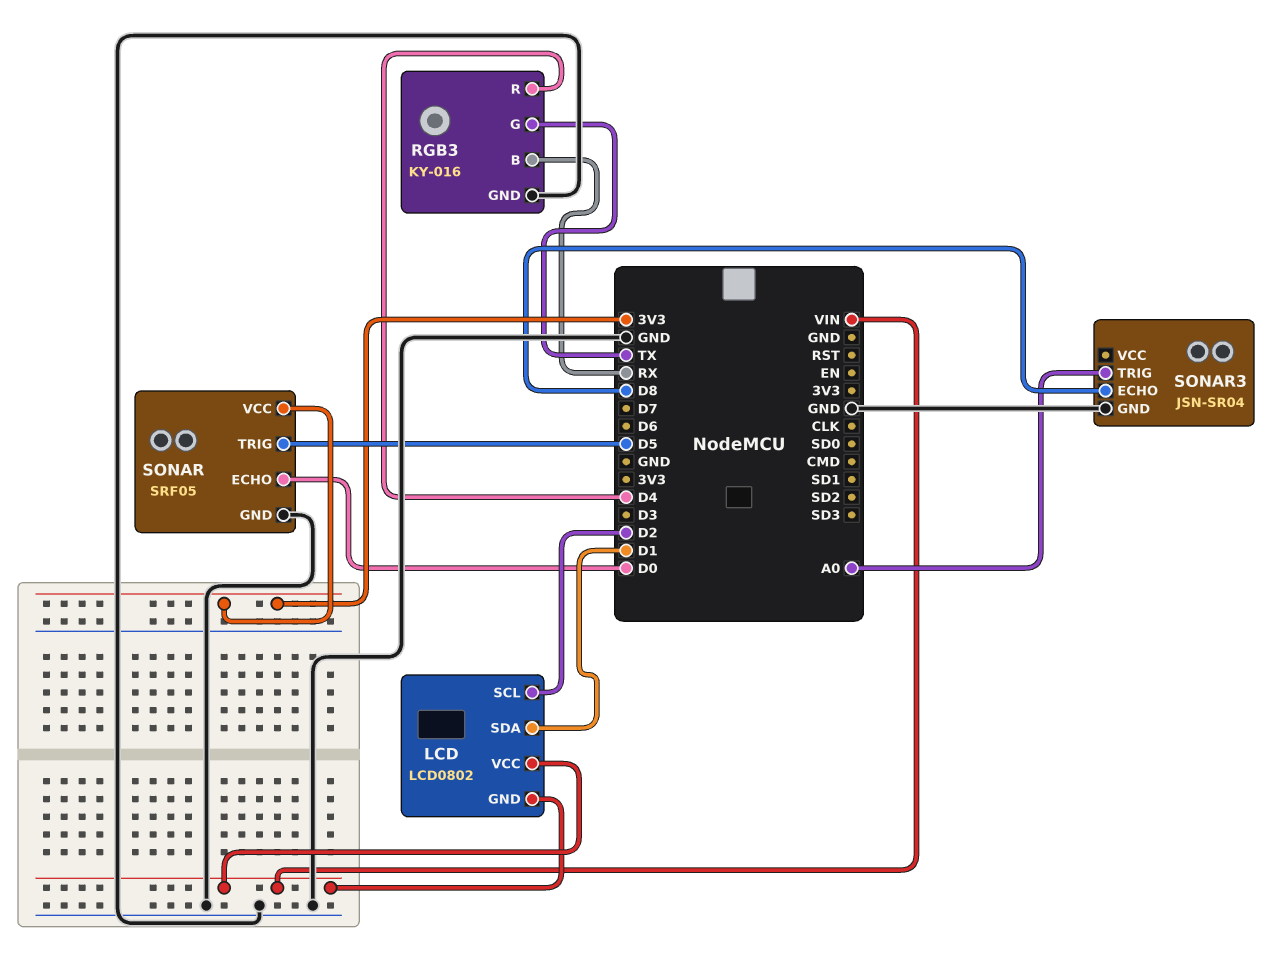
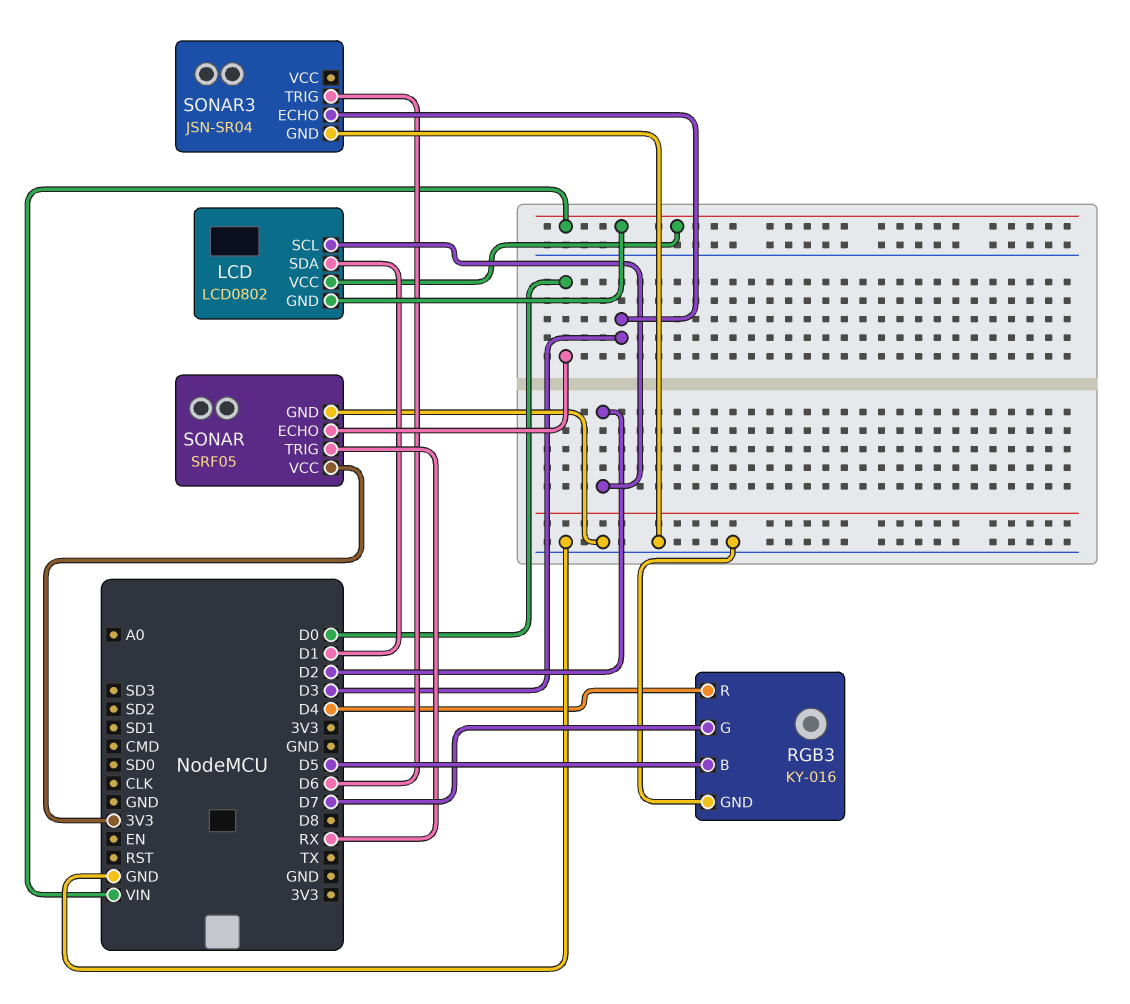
RGB3 pin B: RX -> D5
RGB3 pin G: TX -> D7
SONAR pin TRIG: D5 -> RX
SONAR3 pin ECHO: D8 -> D3
SONAR3 pin TRIG: A0 -> D6

